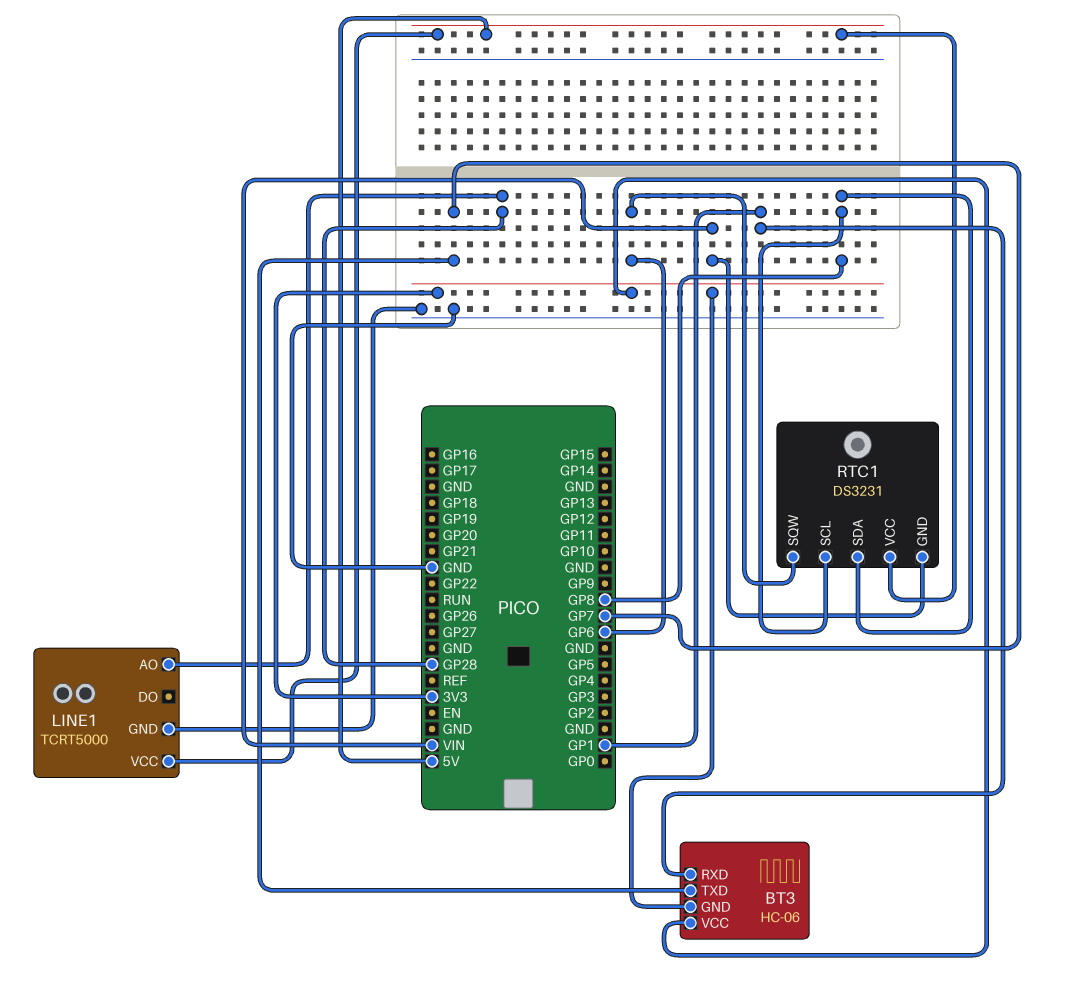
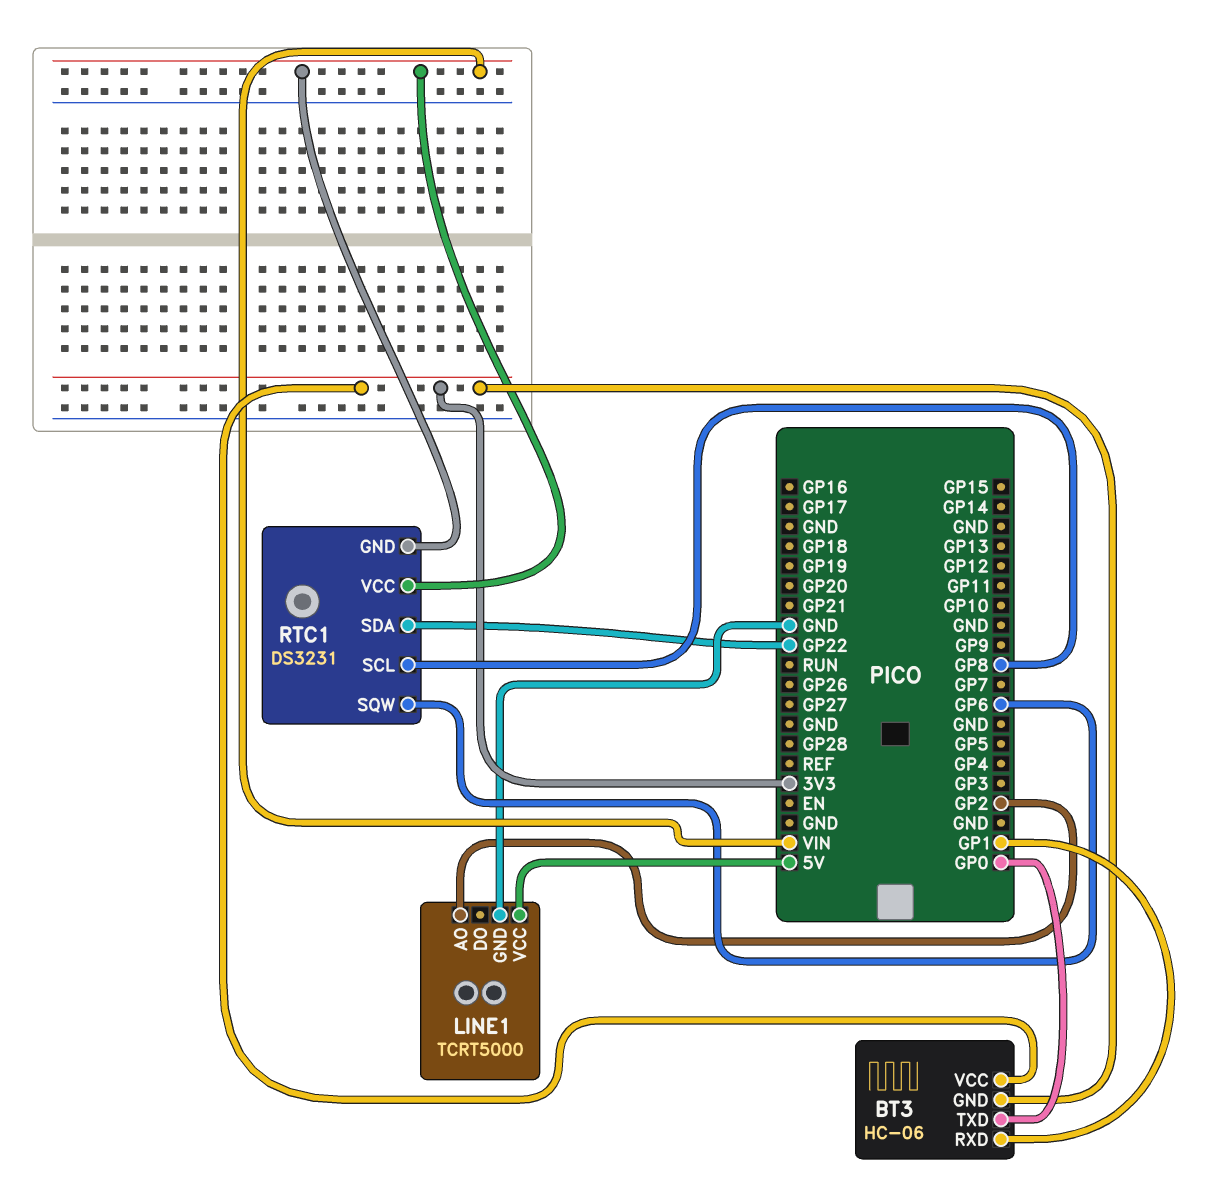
BT3 pin TXD: GP7 -> GP0
LINE1 pin AO: GP28 -> GP2
RTC1 pin SDA: GP8 -> GP22
RTC1 pin VCC: 5V -> VIN

